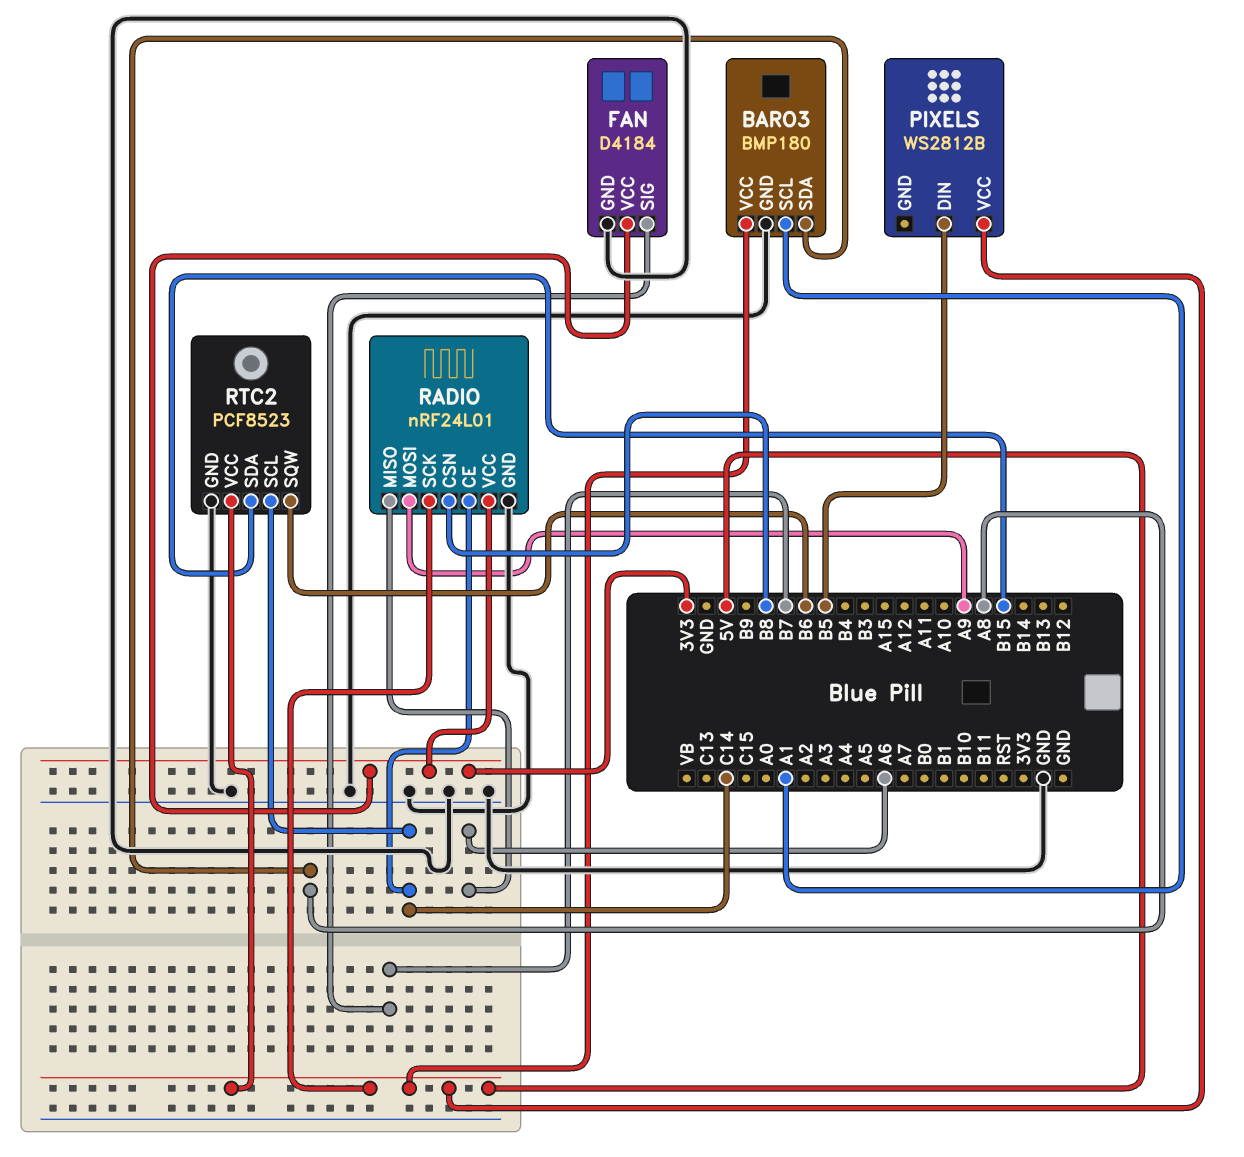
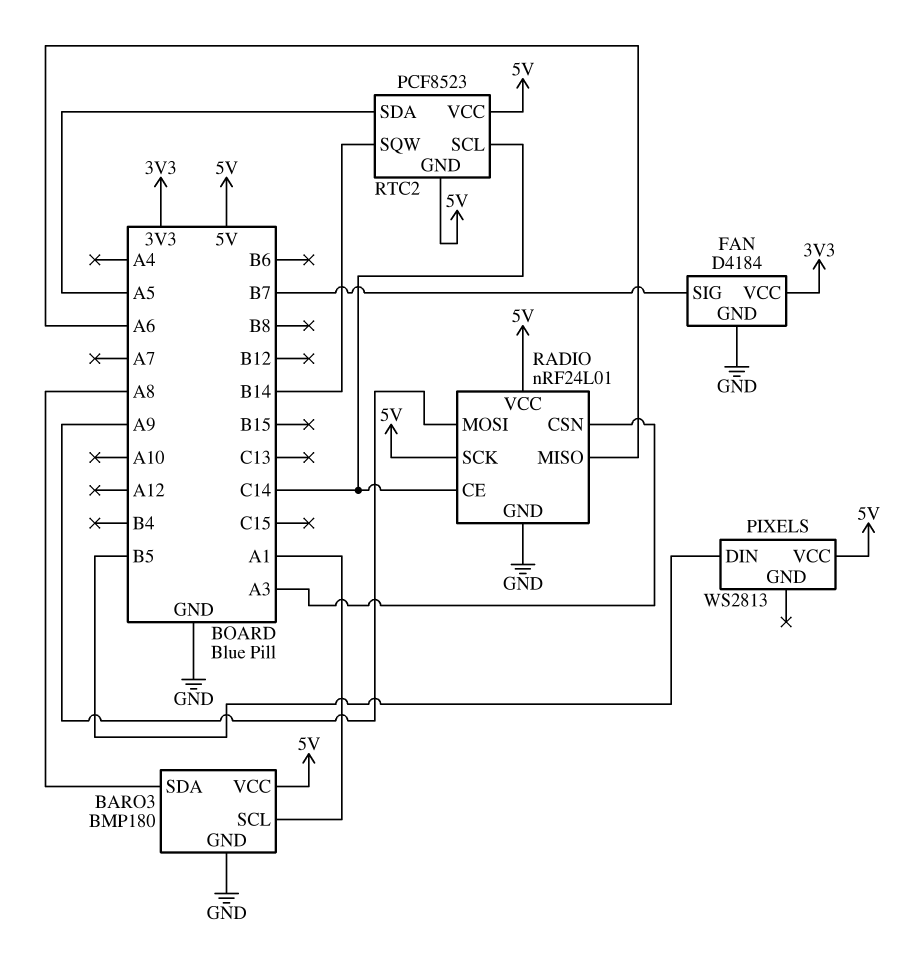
PIXELS: WS2812B -> WS2813
RADIO pin CSN: B8 -> A3
RADIO pin VCC: 3V3 -> 5V
RTC2 pin GND: GND -> 5V
RTC2 pin SDA: B15 -> A5
RTC2 pin SQW: B6 -> B14

